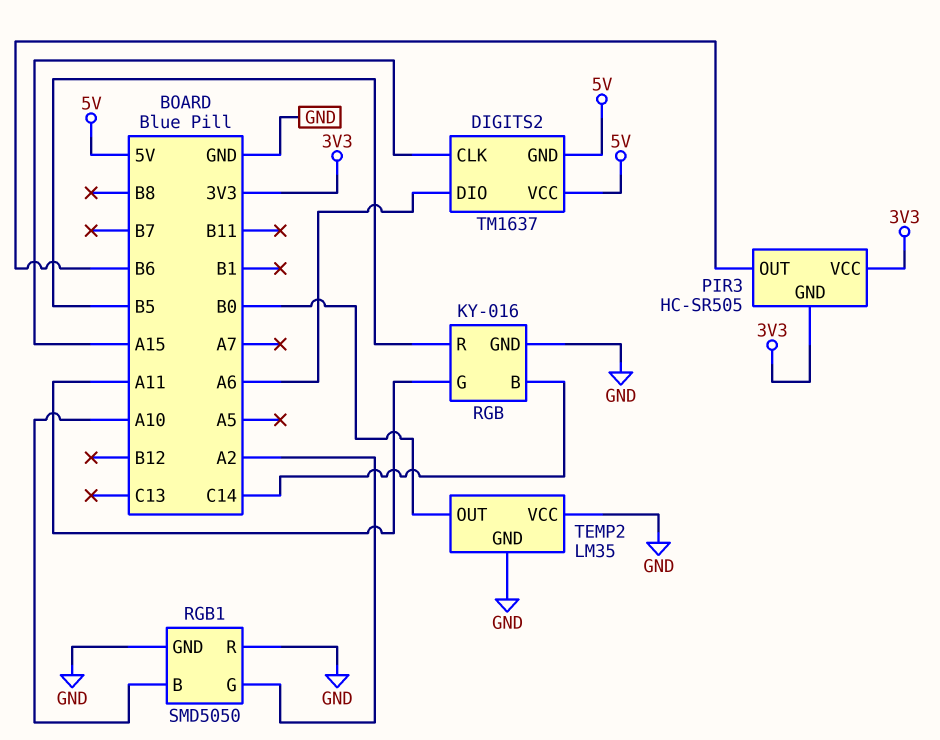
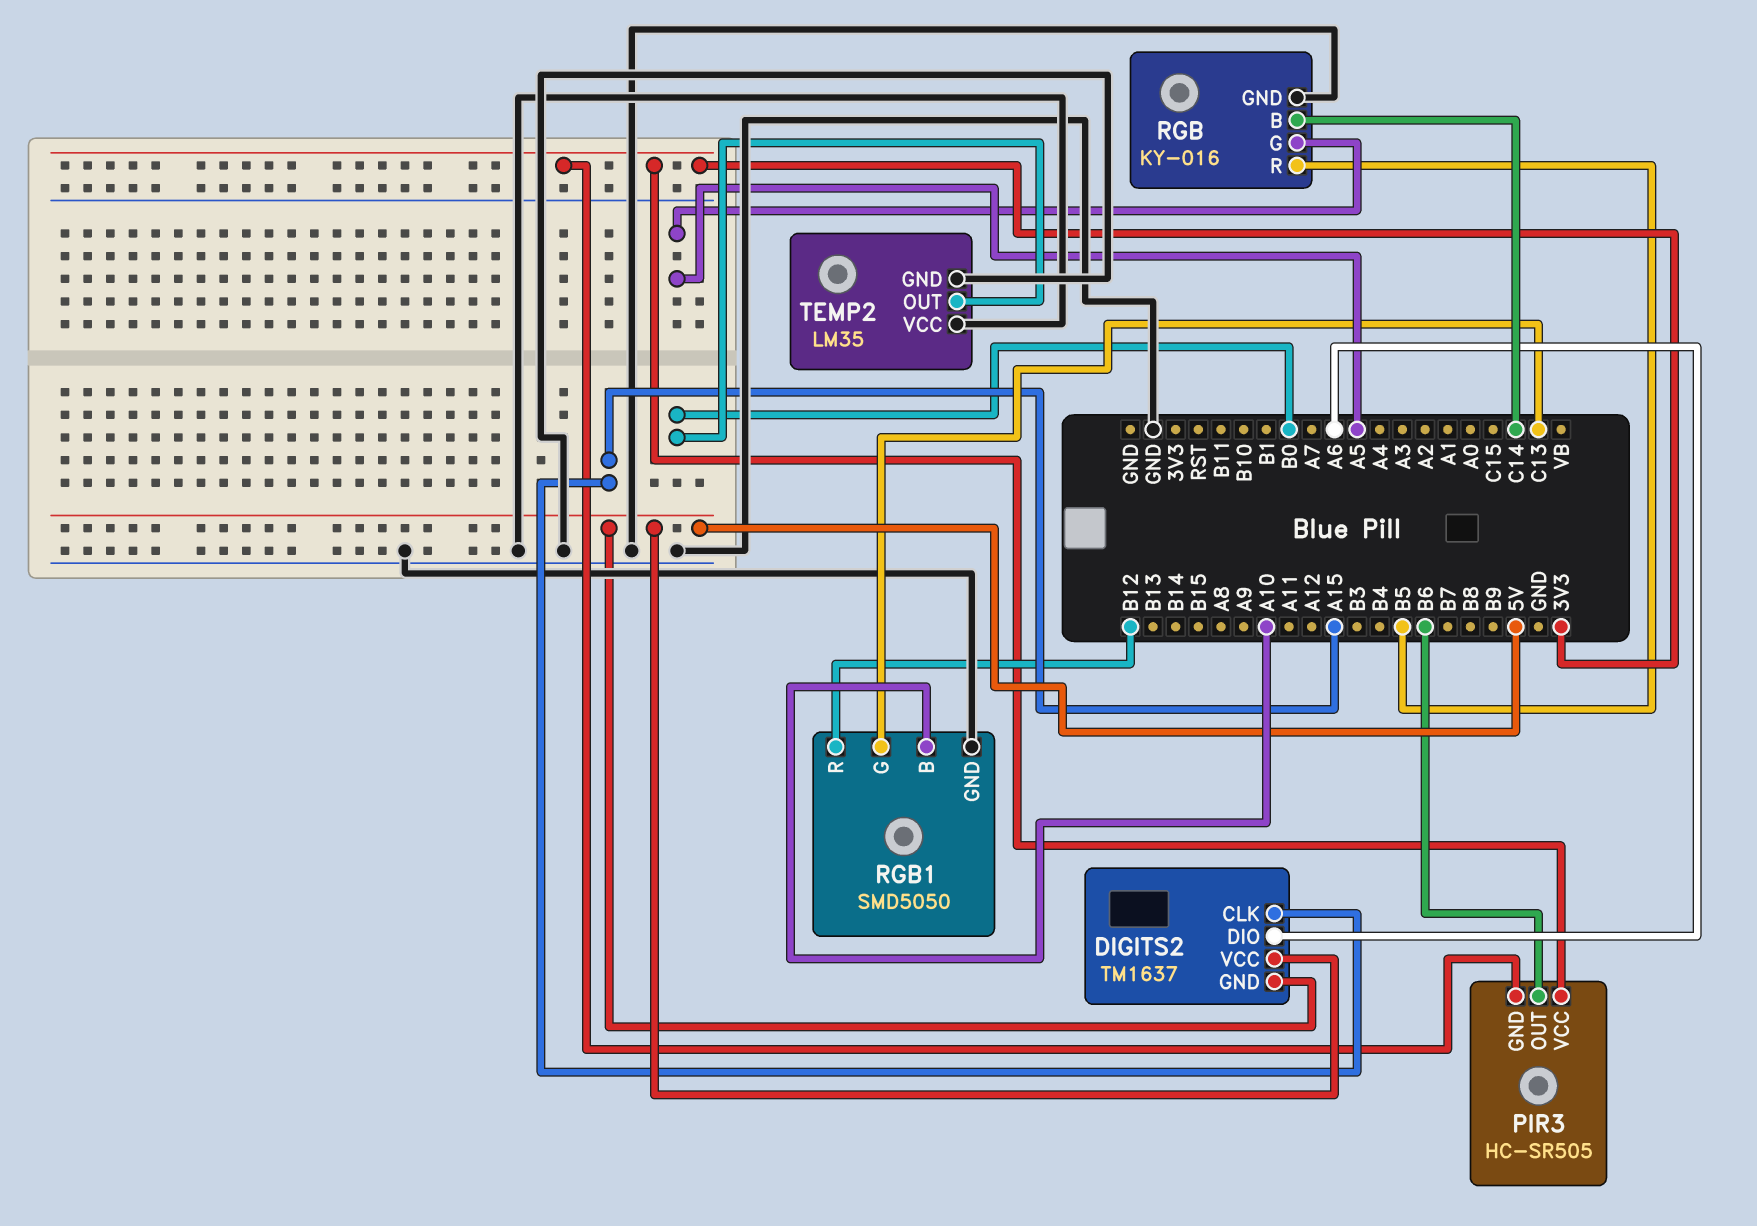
RGB pin G: A11 -> A5
RGB1 pin G: A2 -> C13
RGB1 pin R: GND -> B12

